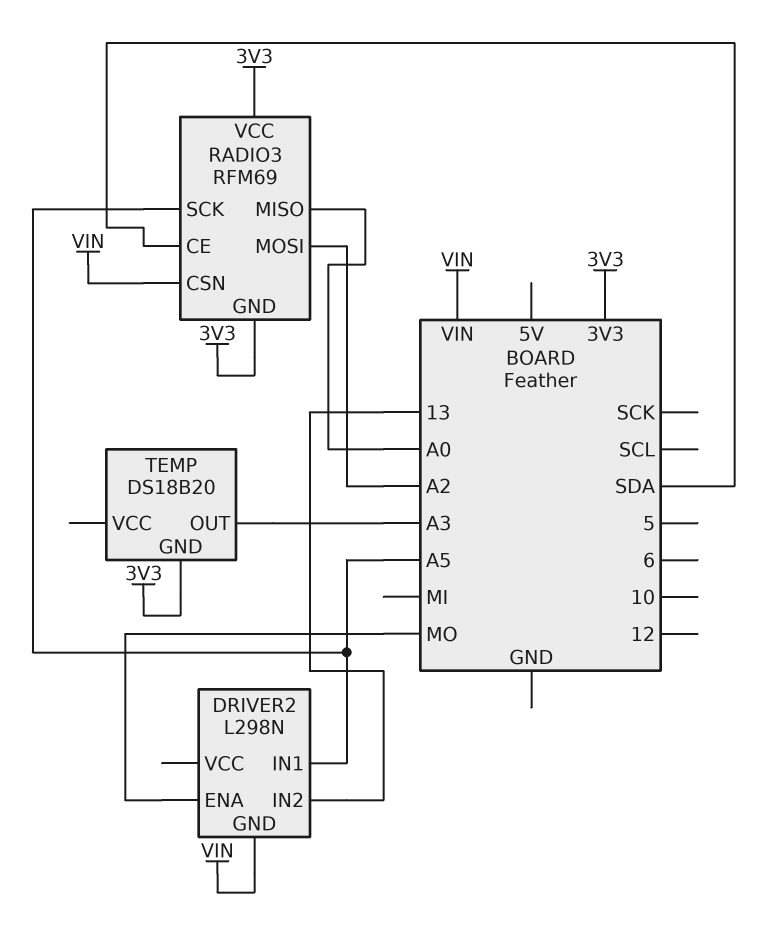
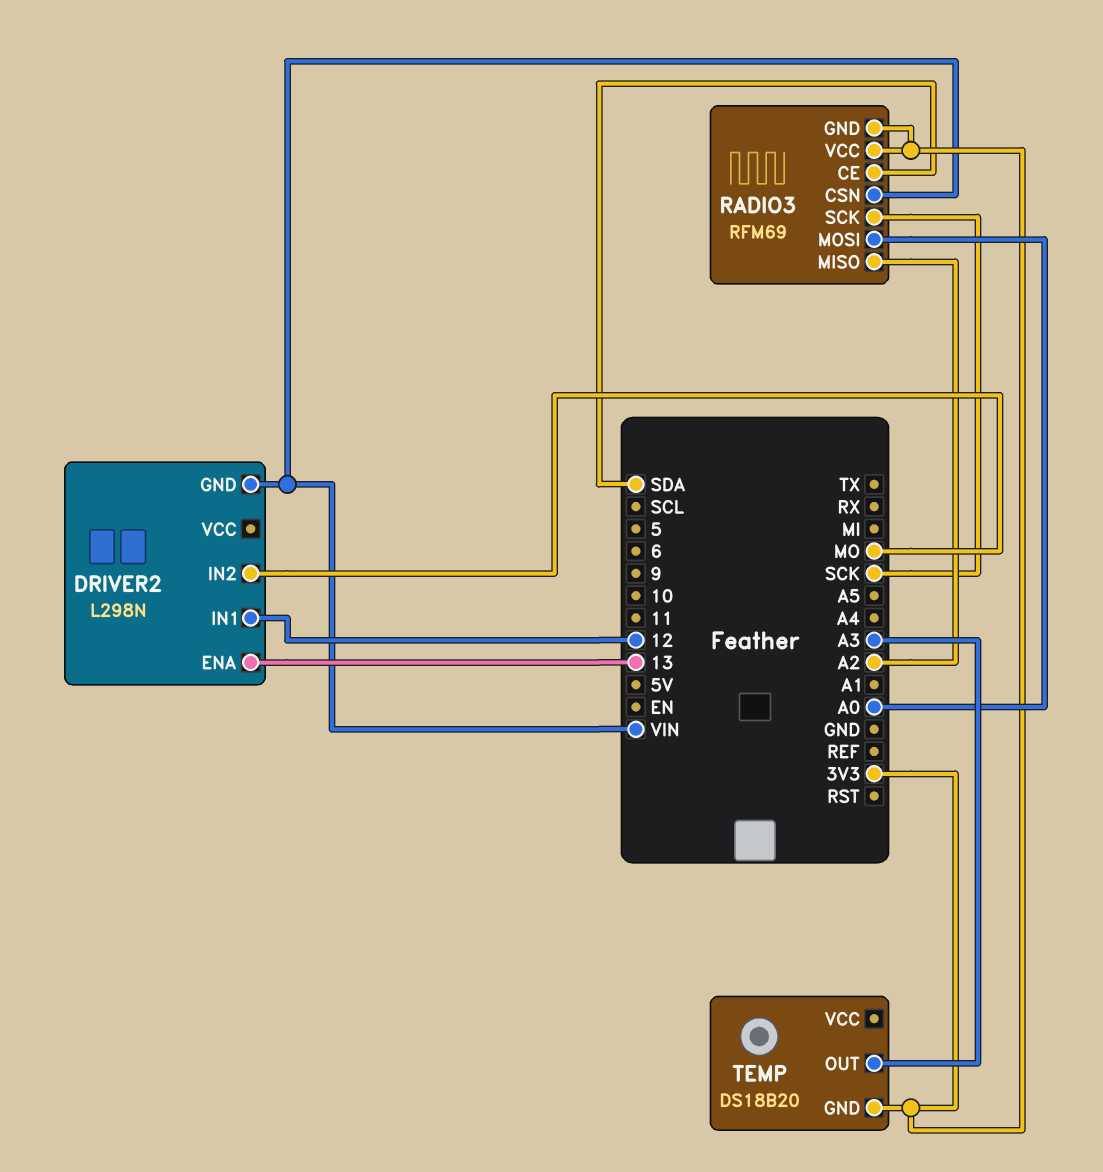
DRIVER2 pin ENA: MO -> 13
DRIVER2 pin IN1: A5 -> 12
DRIVER2 pin IN2: 13 -> MO
RADIO3 pin MISO: A0 -> A2
RADIO3 pin MOSI: A2 -> A0
RADIO3 pin SCK: A5 -> SCK

